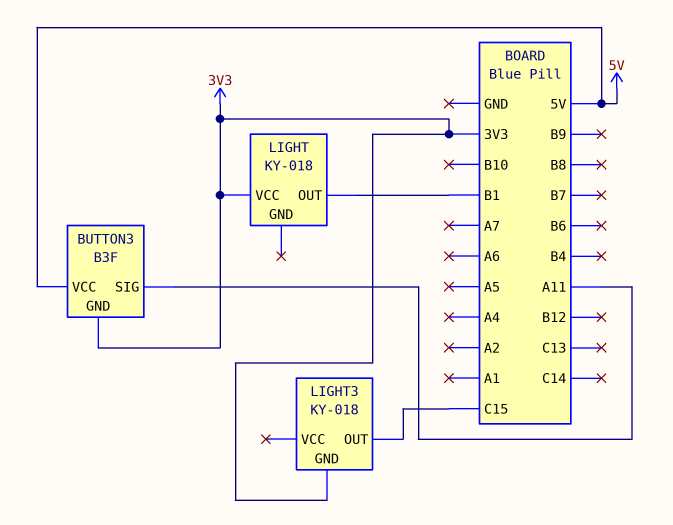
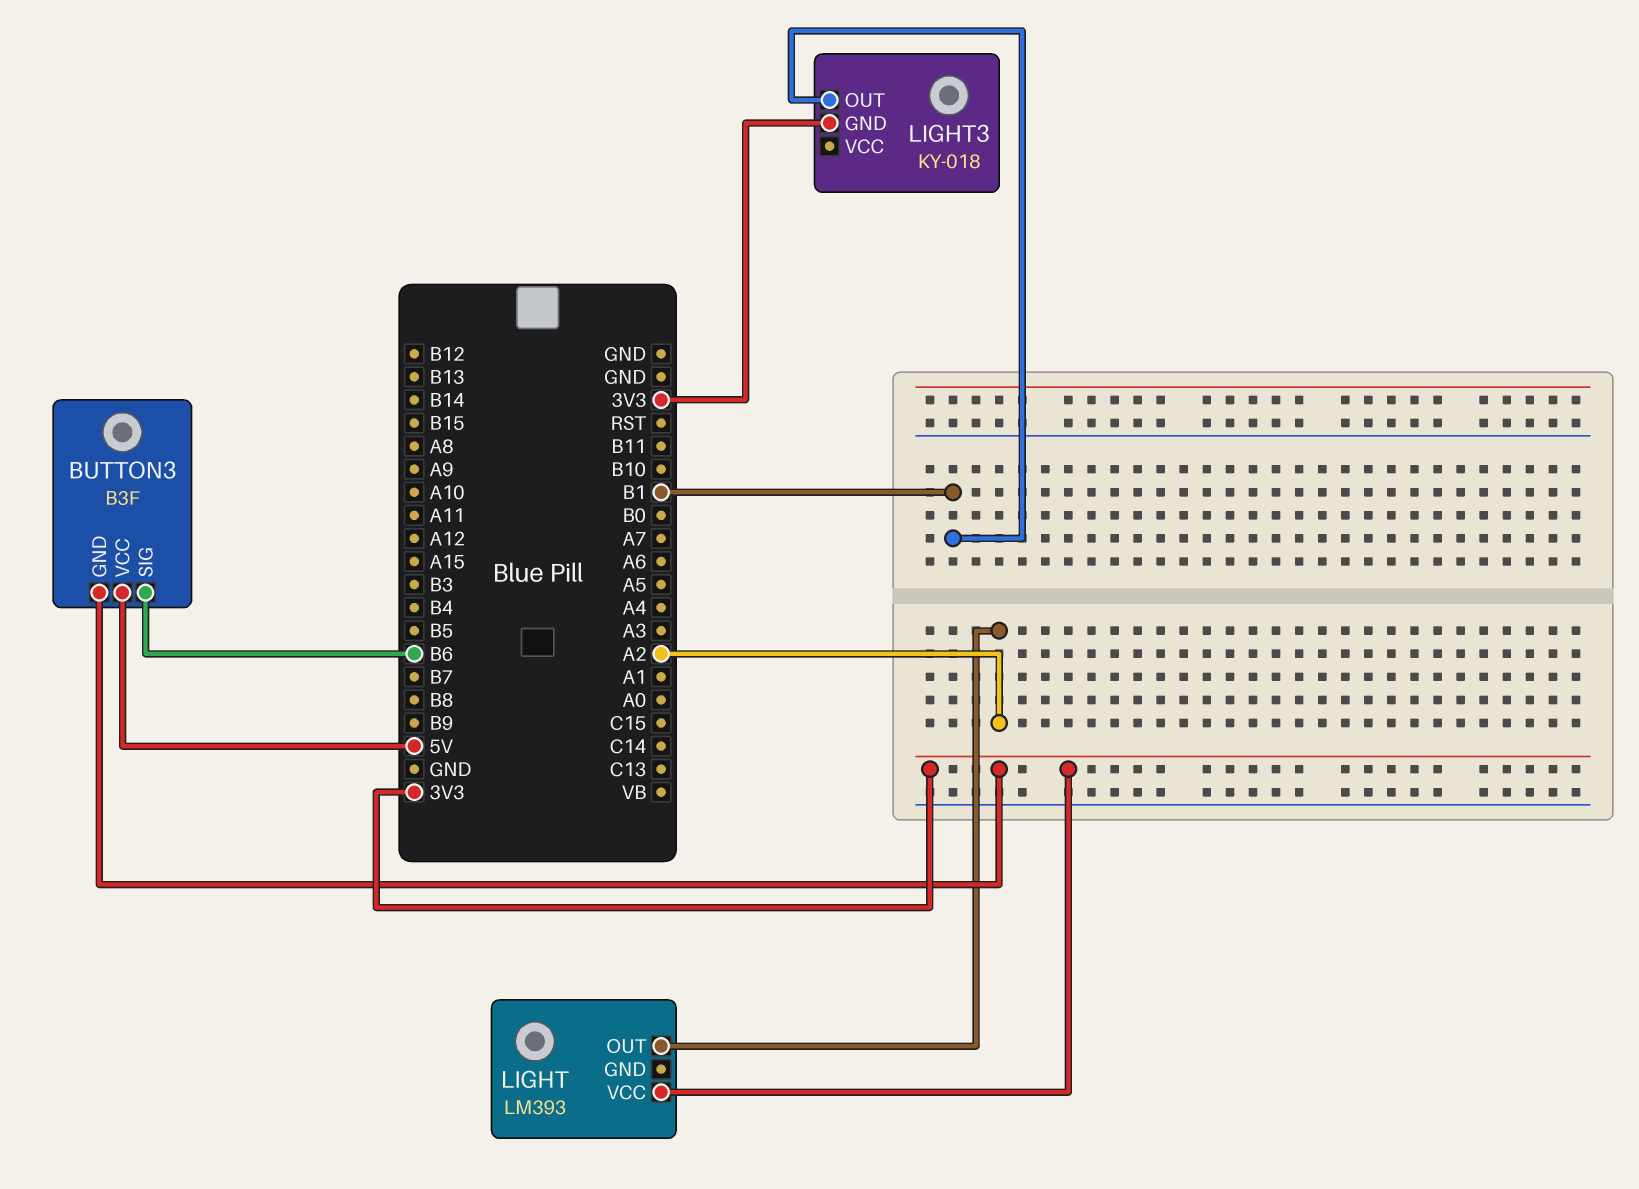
BUTTON3 pin SIG: A11 -> B6
LIGHT: KY-018 -> LM393
LIGHT pin OUT: B1 -> A2
LIGHT3 pin OUT: C15 -> B1

